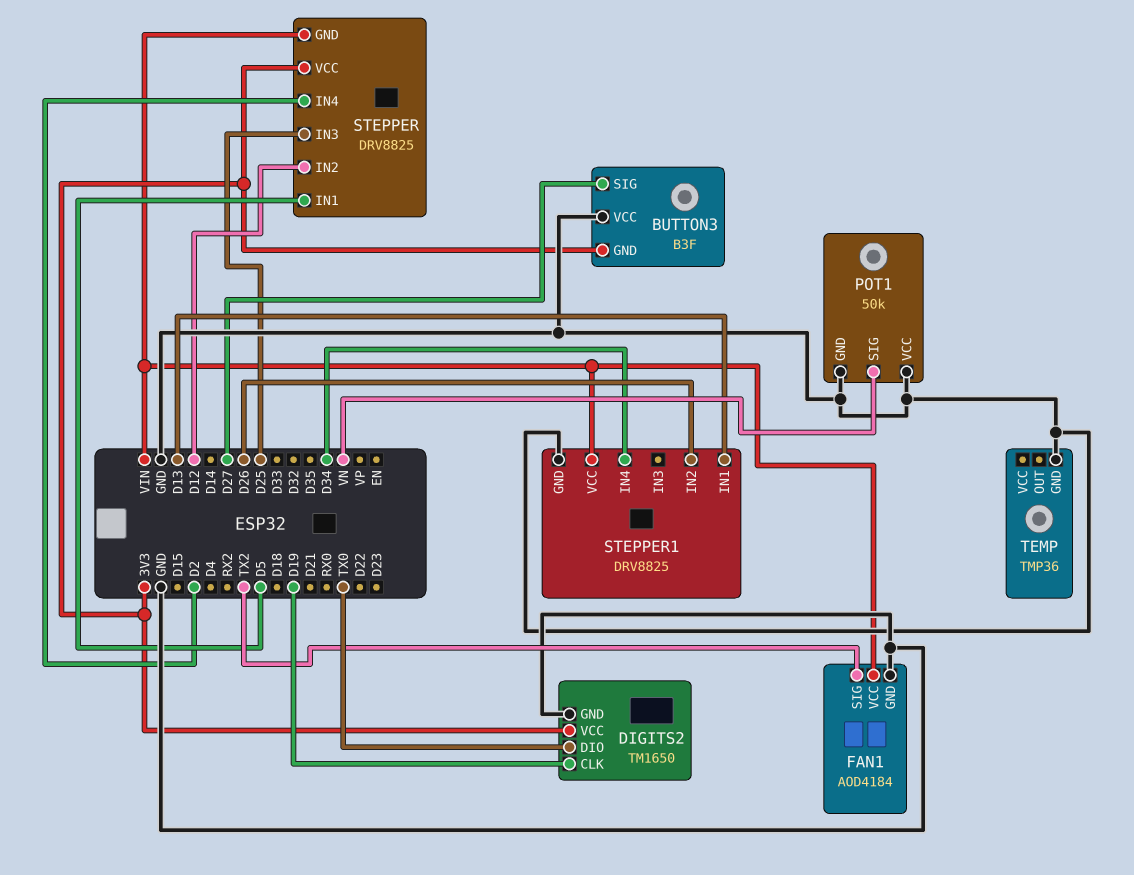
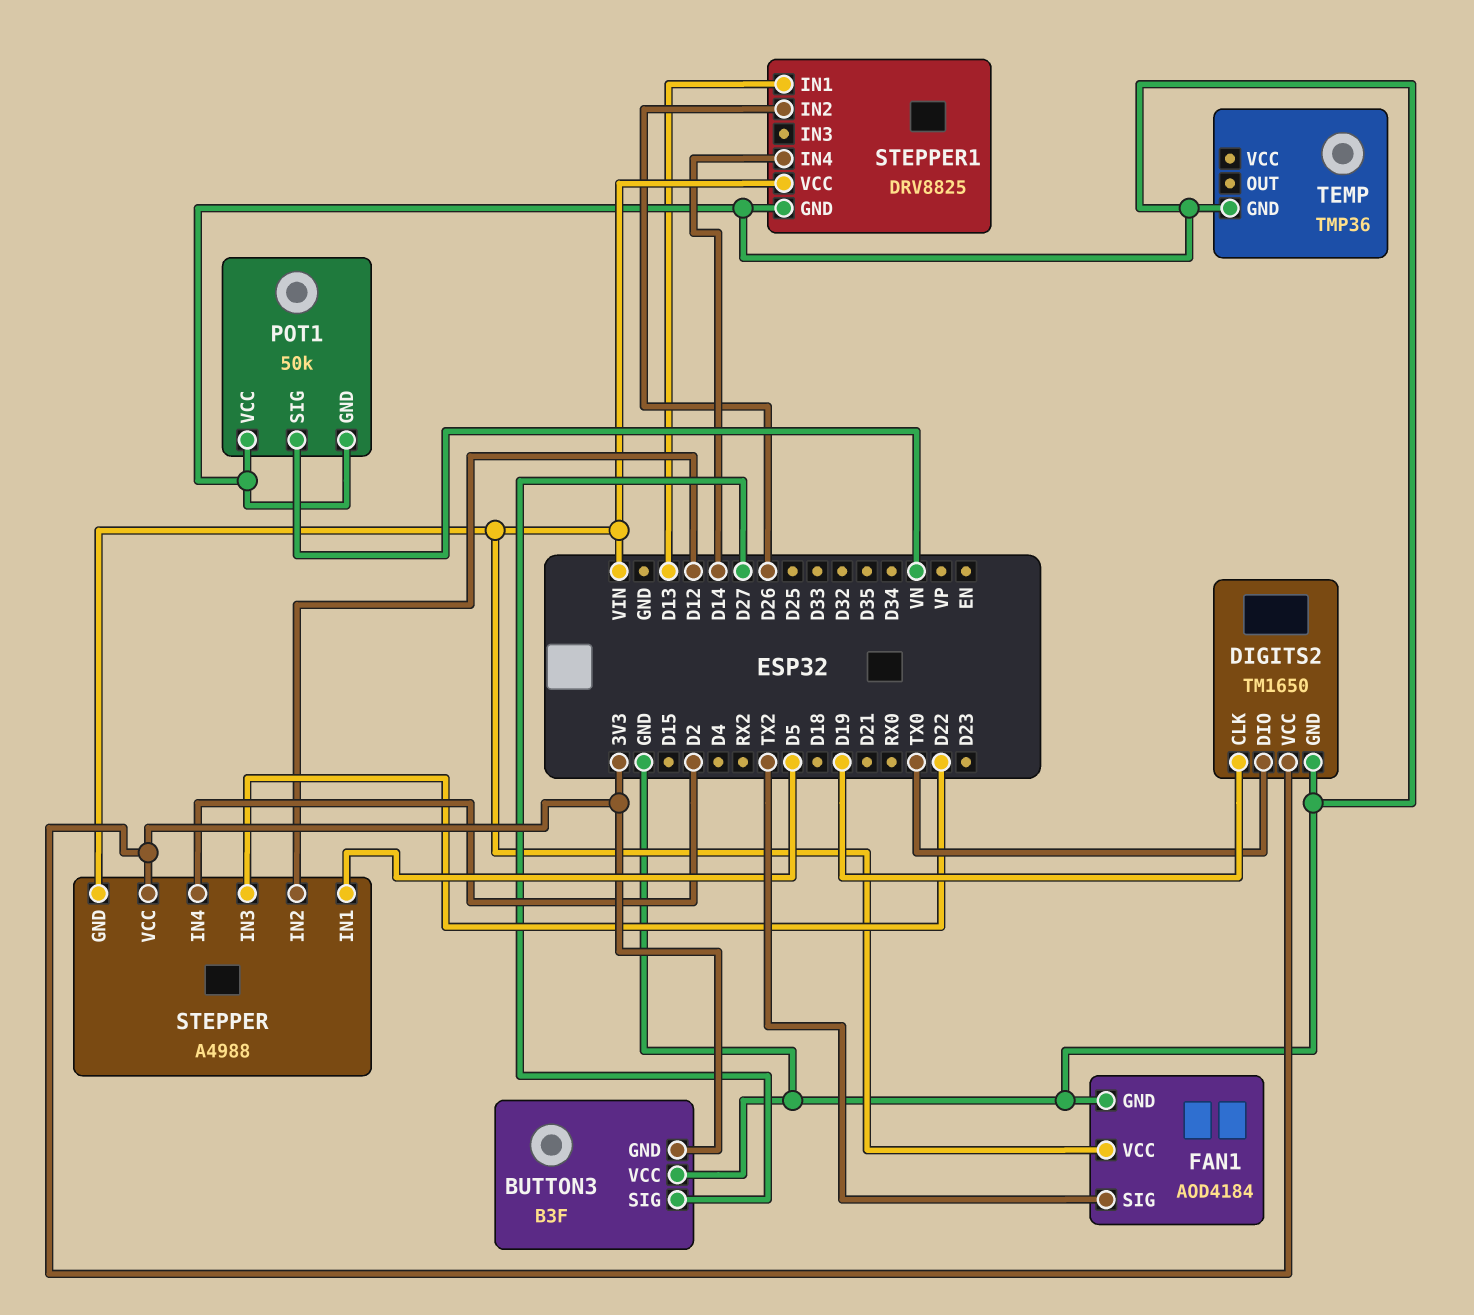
STEPPER: DRV8825 -> A4988
STEPPER pin IN3: D25 -> D22
STEPPER1 pin IN4: D34 -> D14

